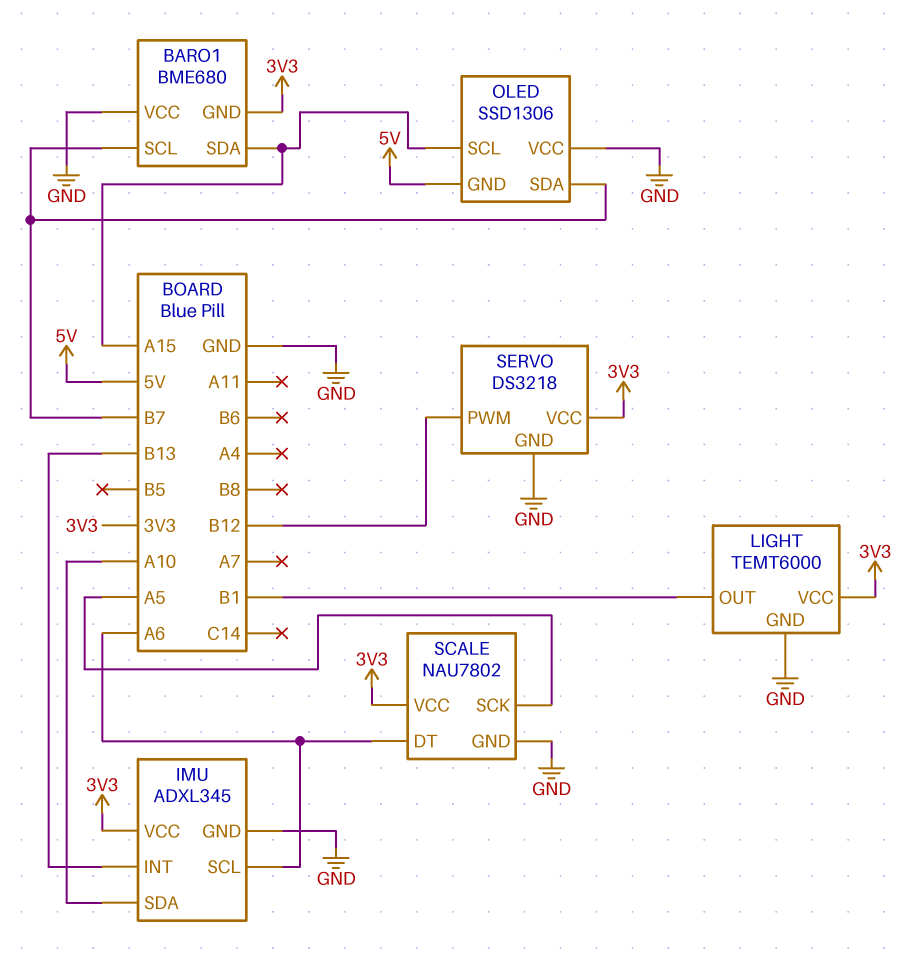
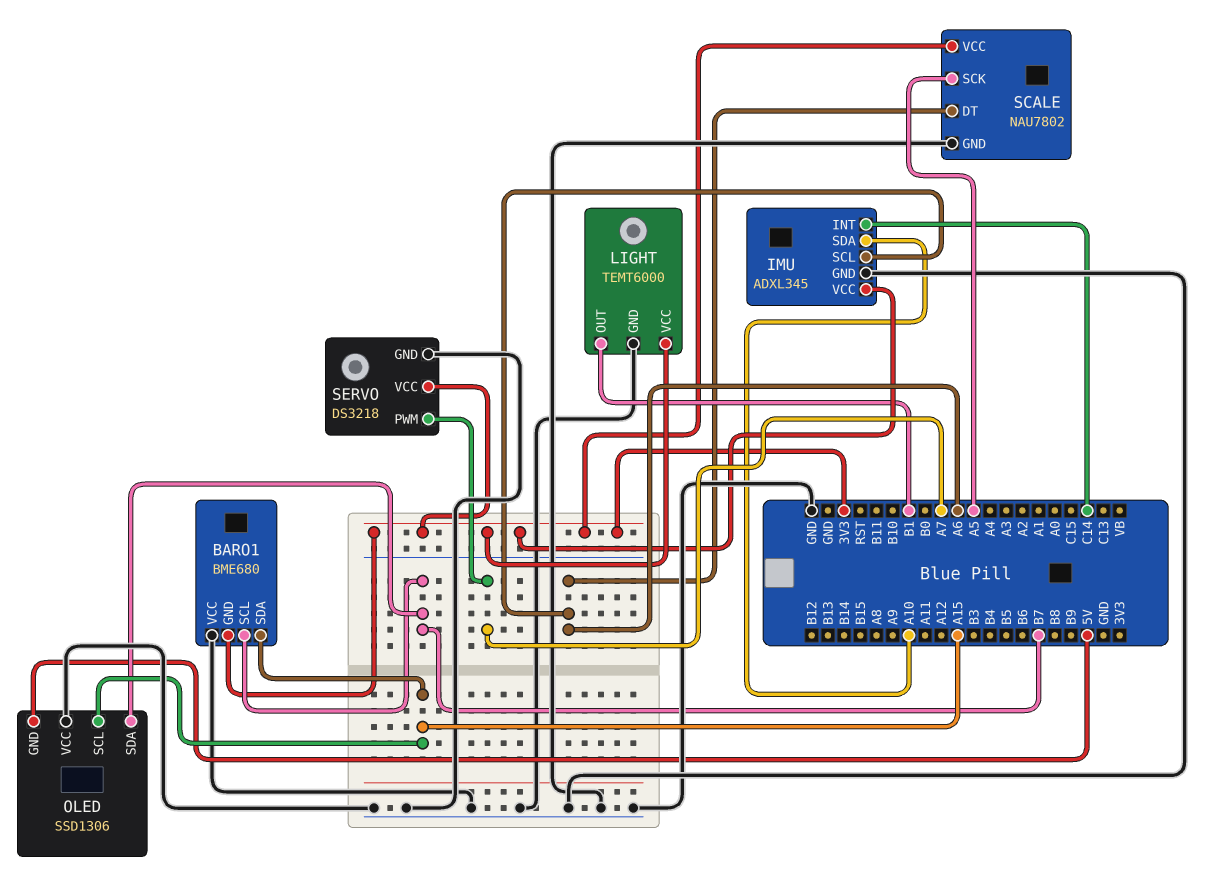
IMU pin INT: B13 -> C14
SERVO pin PWM: B12 -> A7

